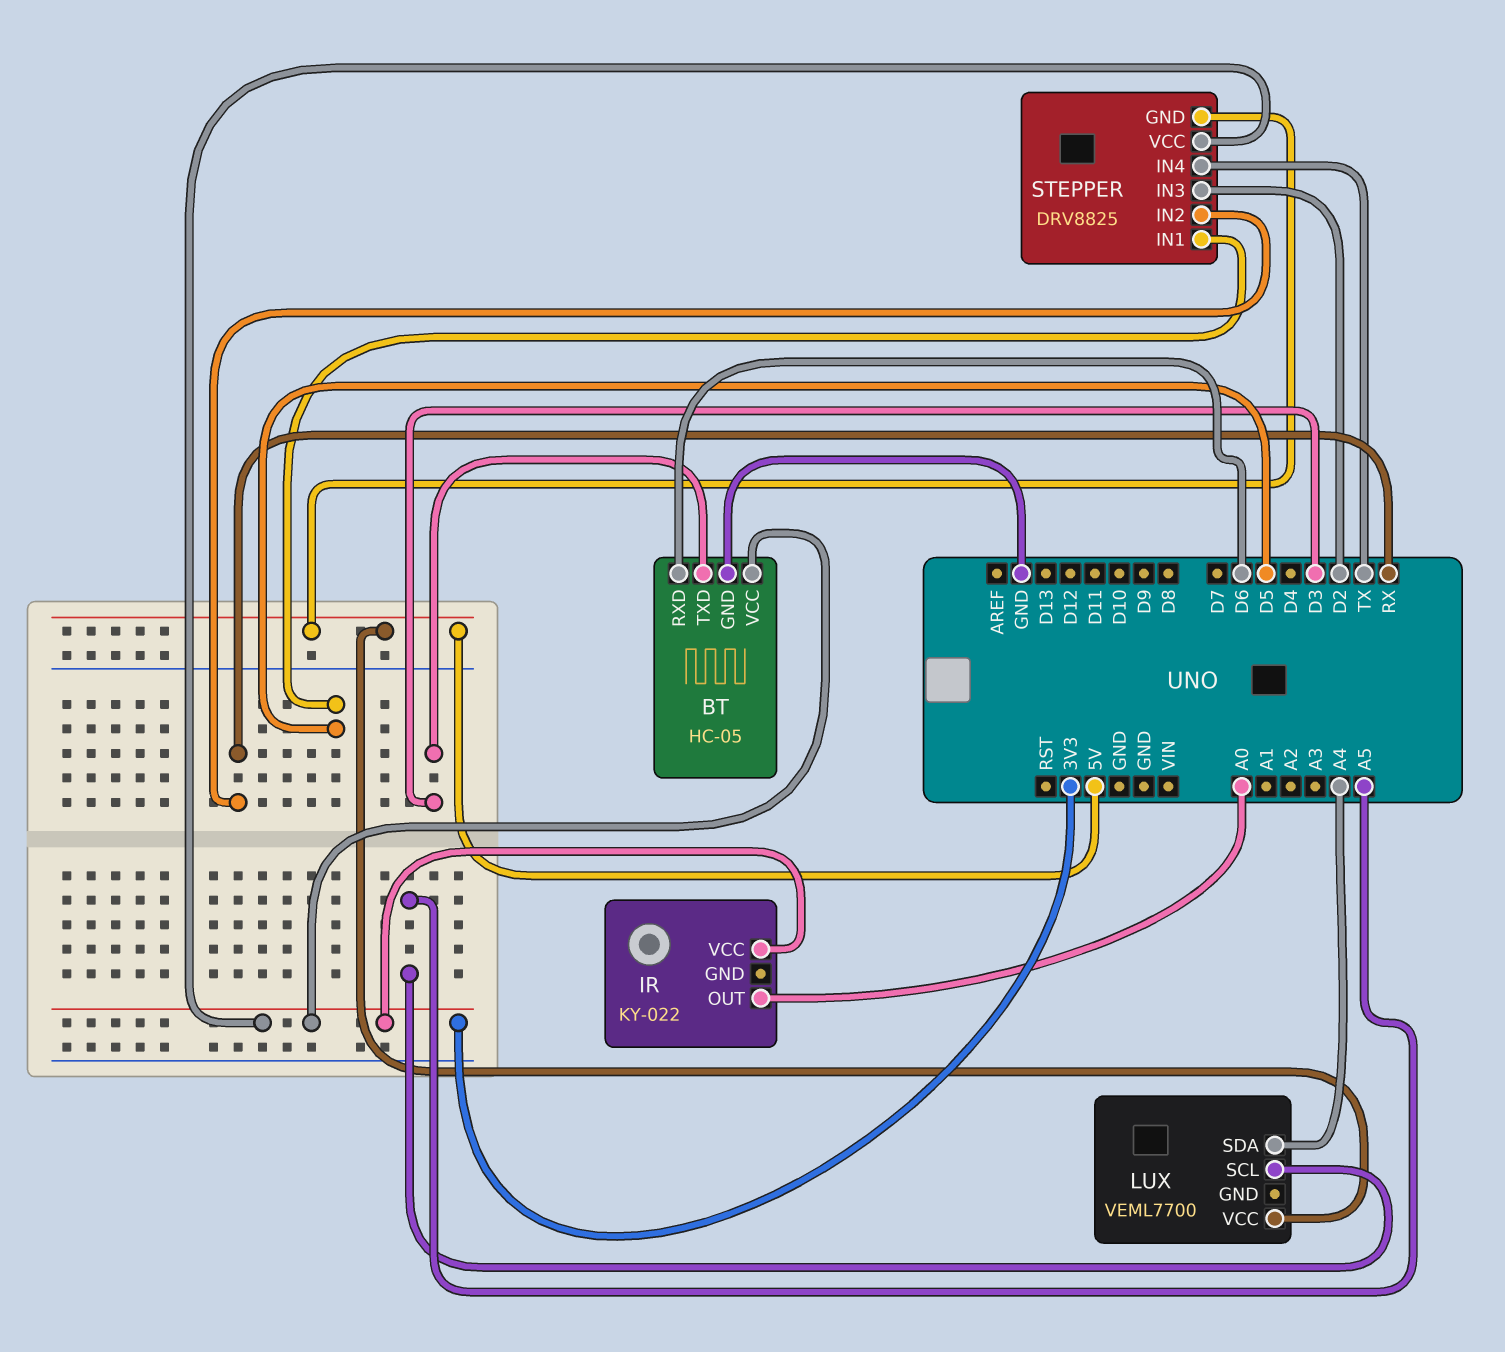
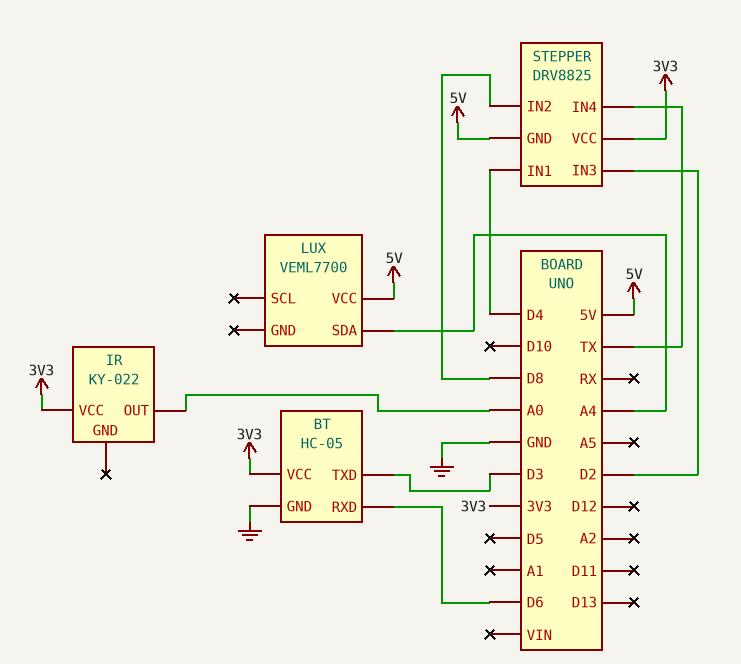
LUX pin SCL: A5 -> none
STEPPER pin IN1: D5 -> D4
STEPPER pin IN2: RX -> D8

